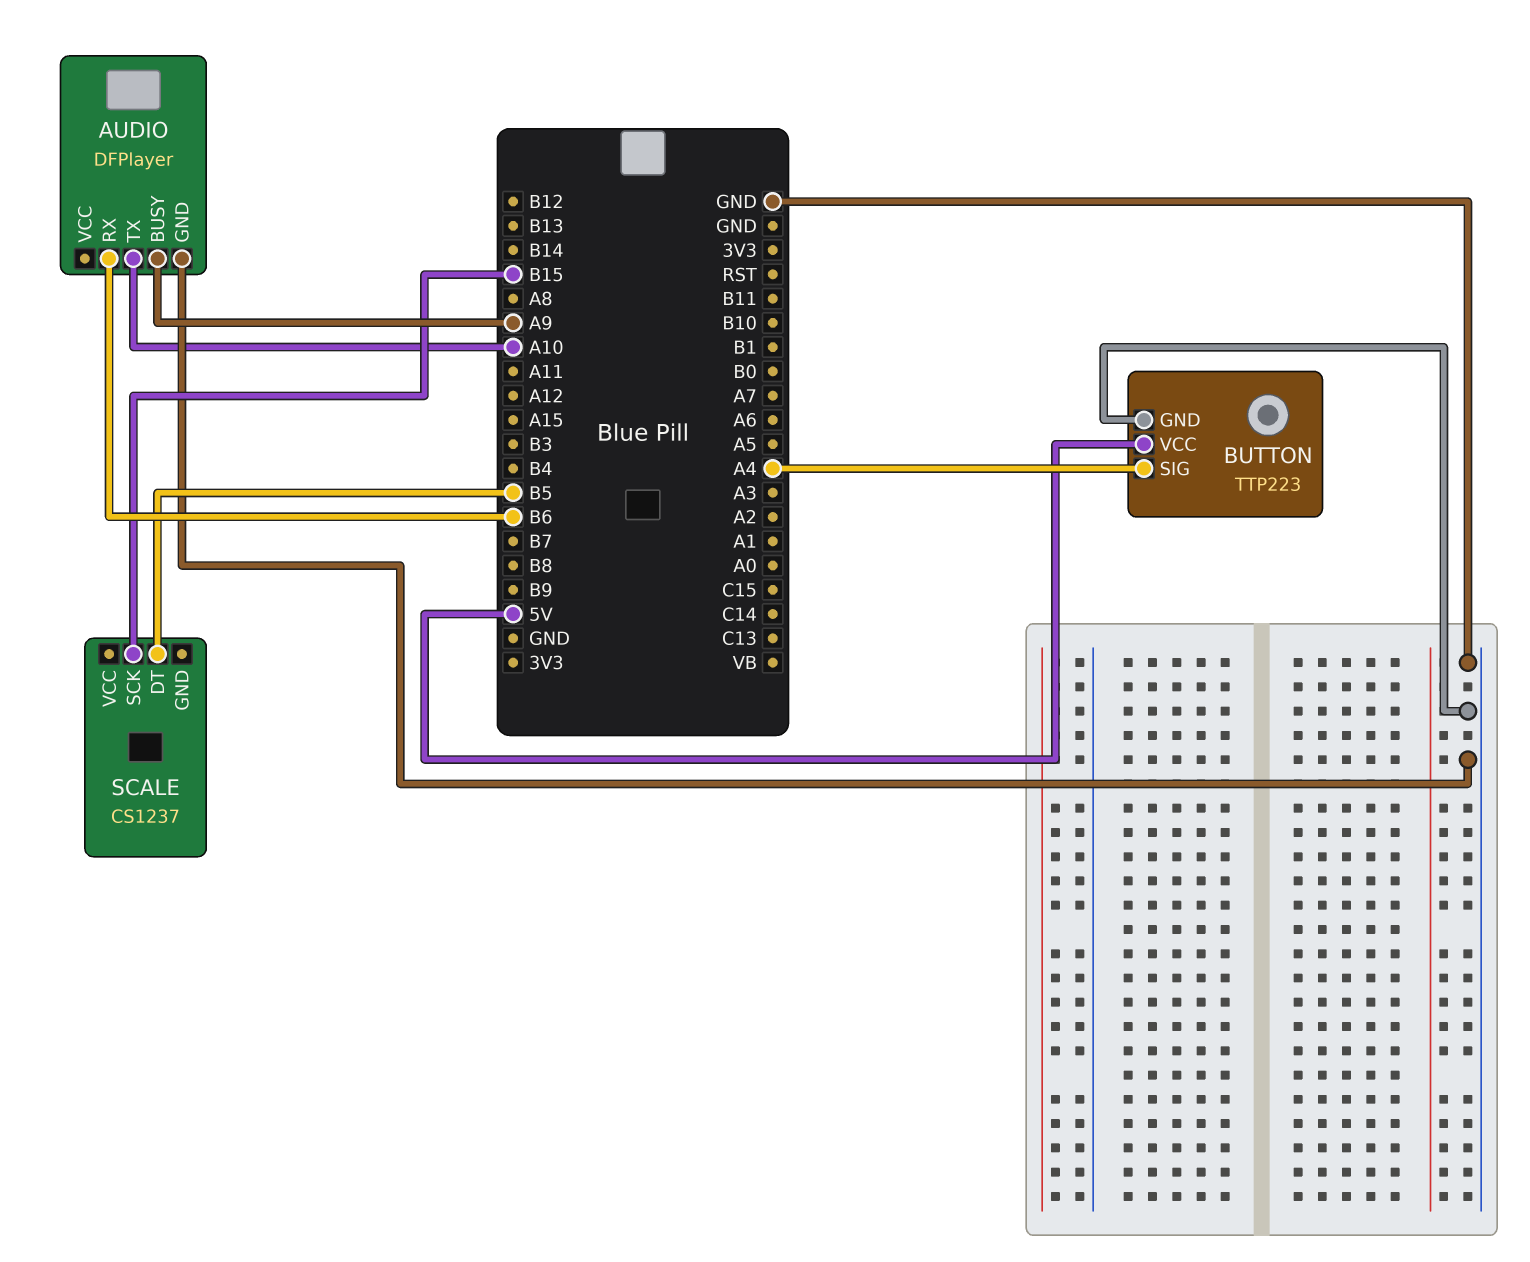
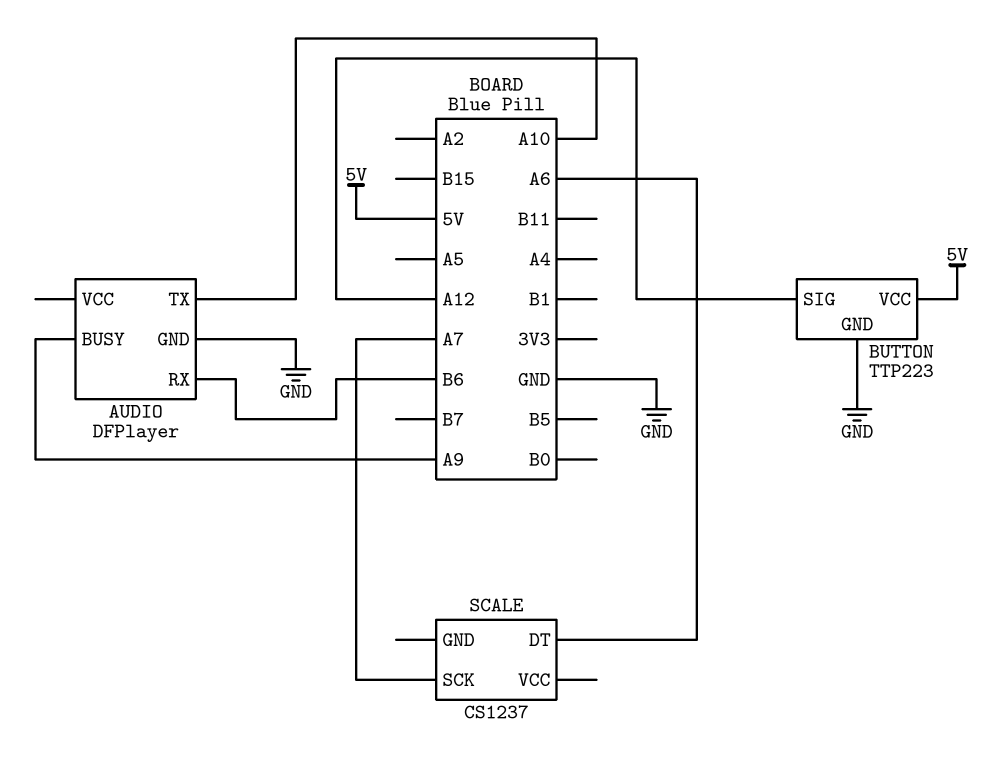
BUTTON pin SIG: A4 -> A12
SCALE pin DT: B5 -> A6
SCALE pin SCK: B15 -> A7

